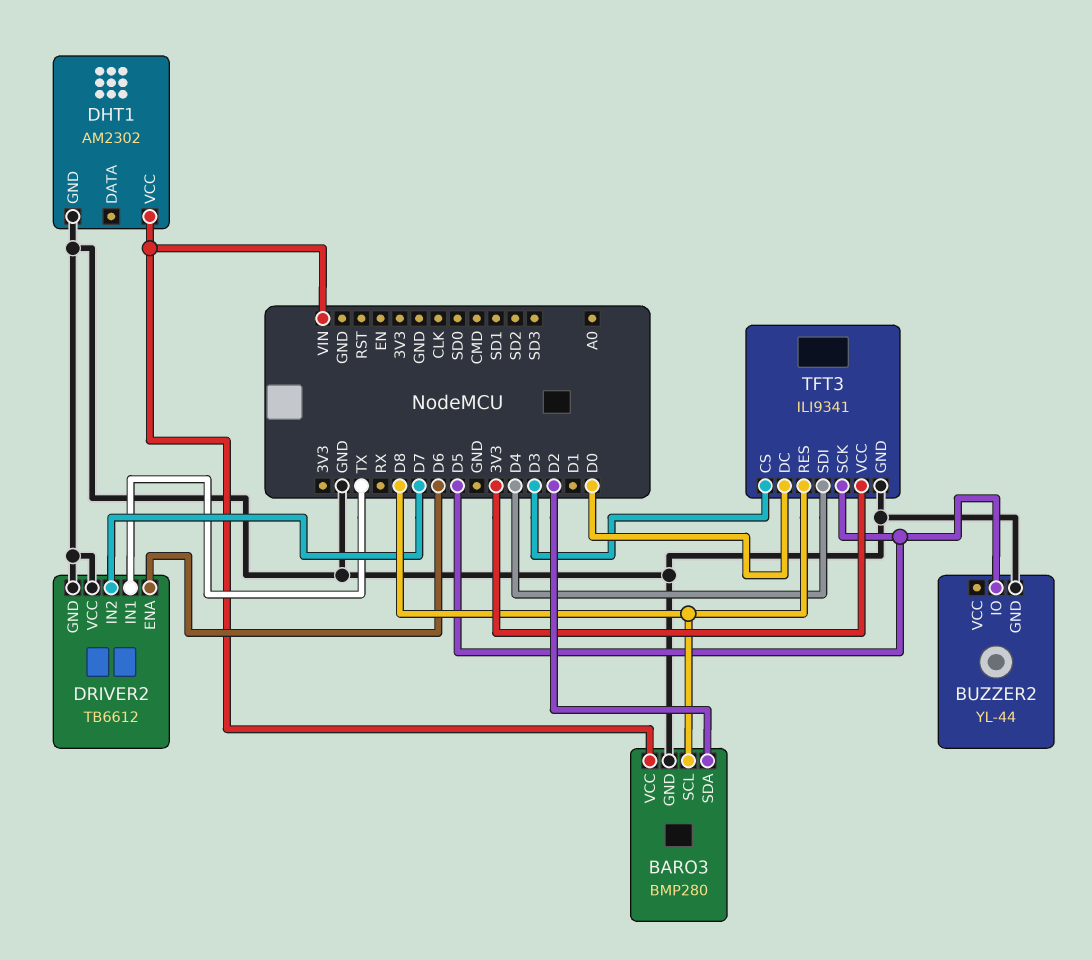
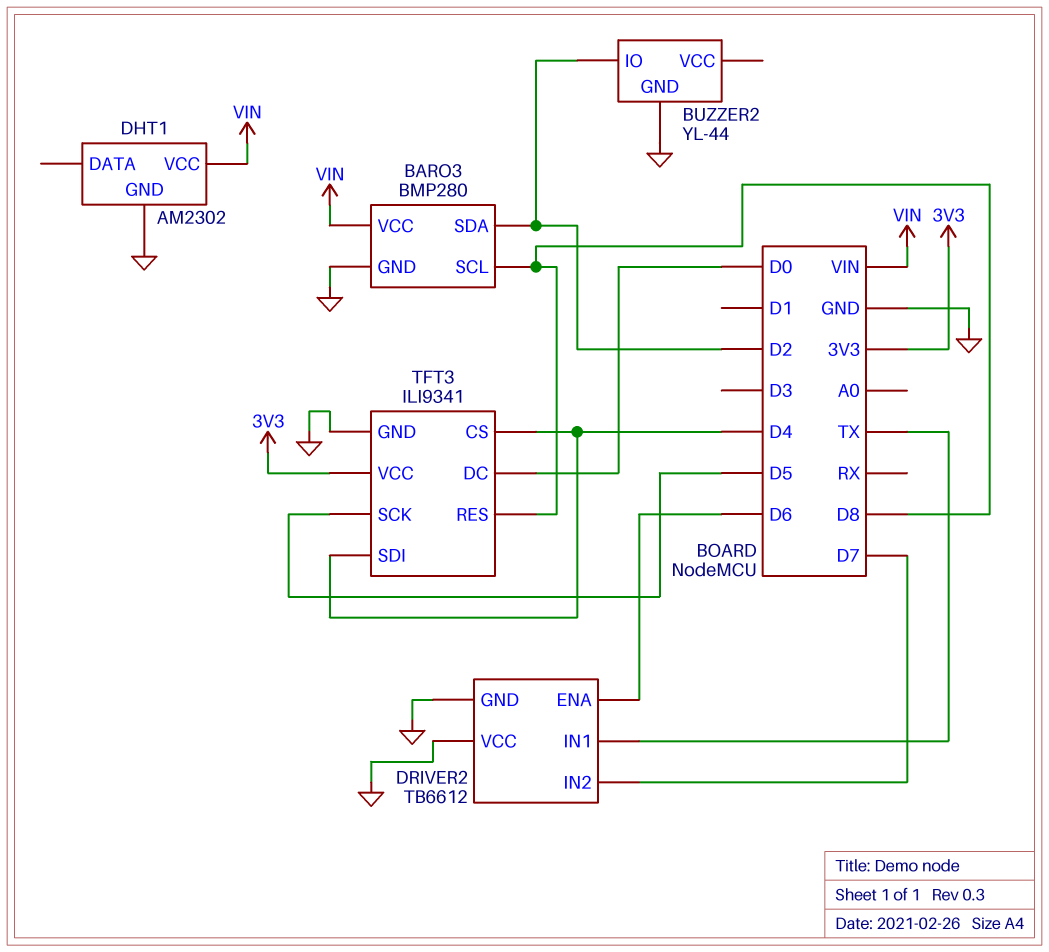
BUZZER2 pin IO: D5 -> D2
TFT3 pin CS: D3 -> D4

